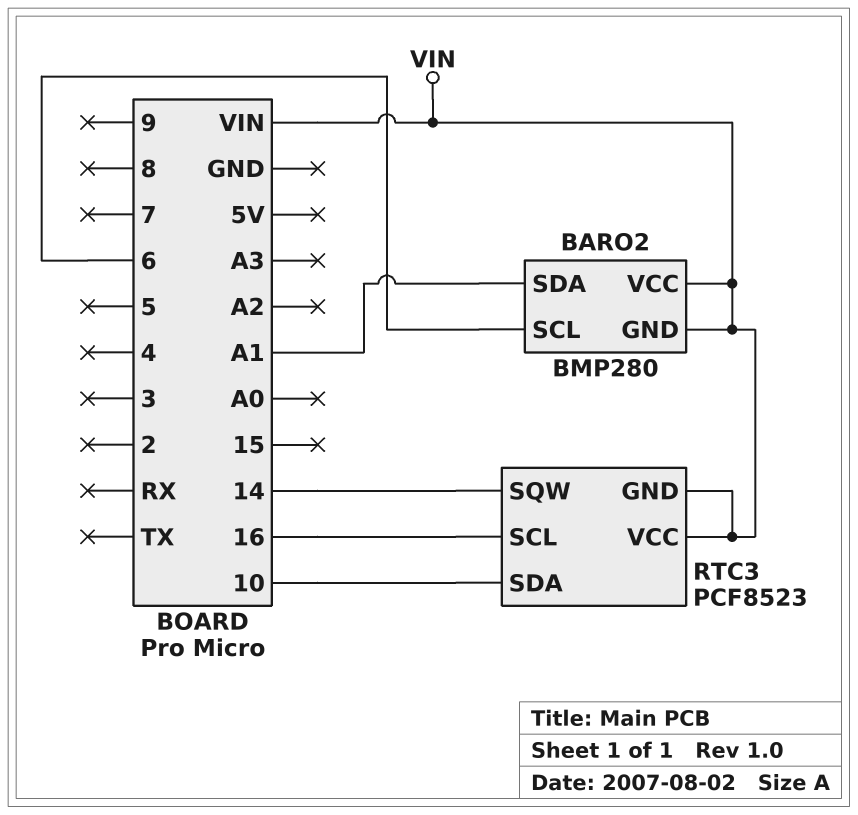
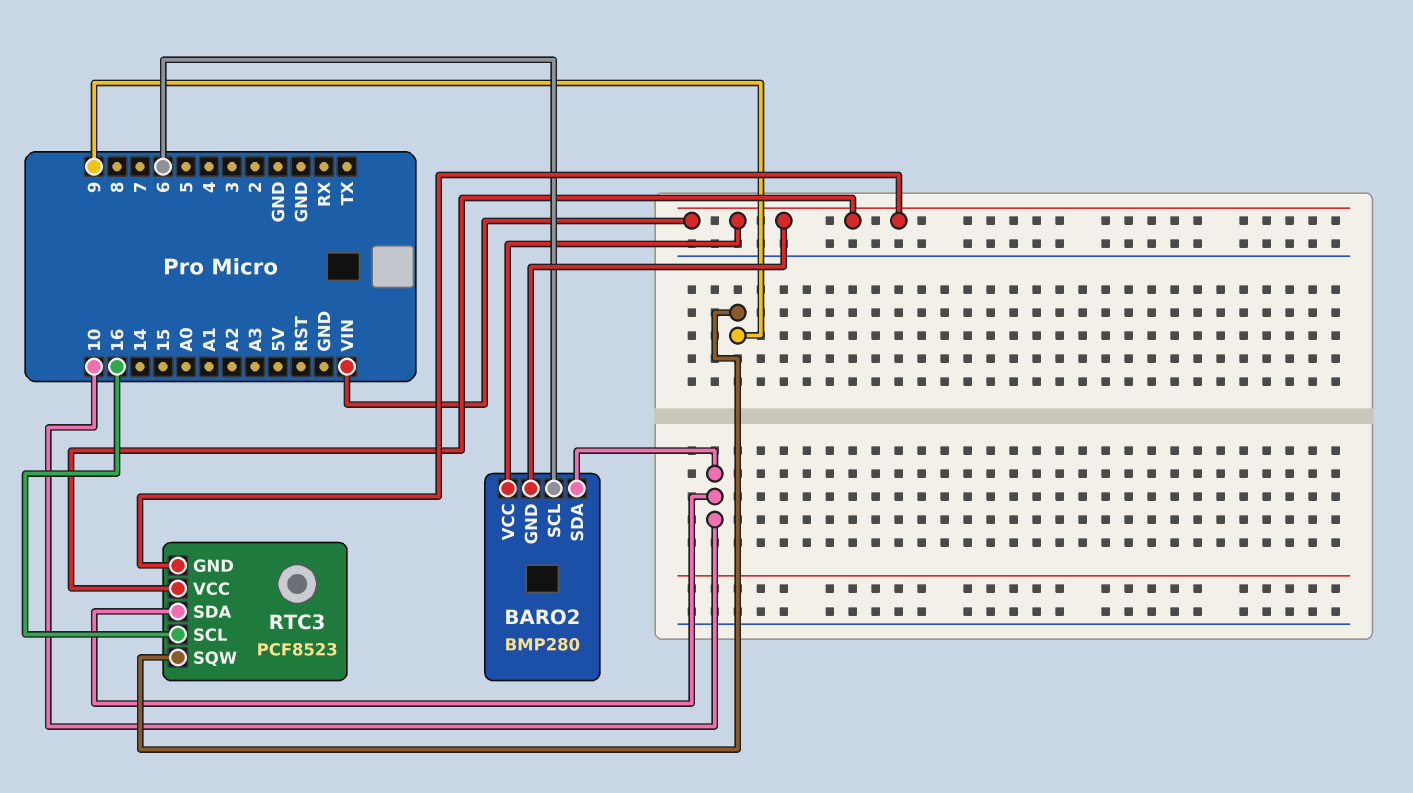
BARO2 pin SDA: A1 -> 10
RTC3 pin SQW: 14 -> 9

